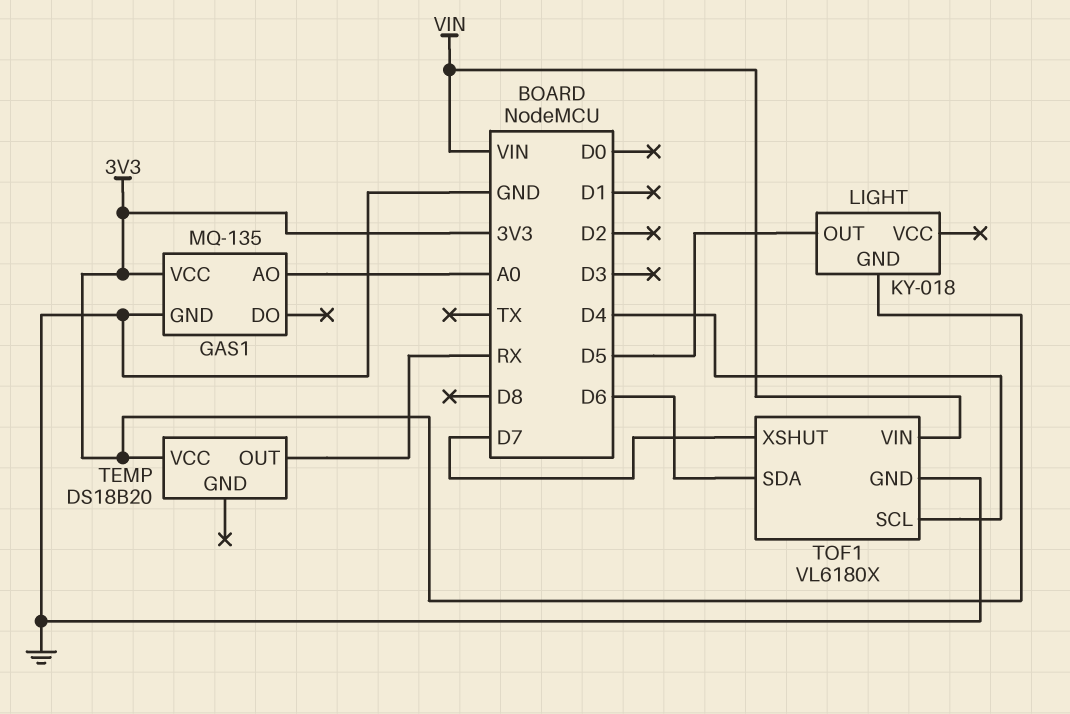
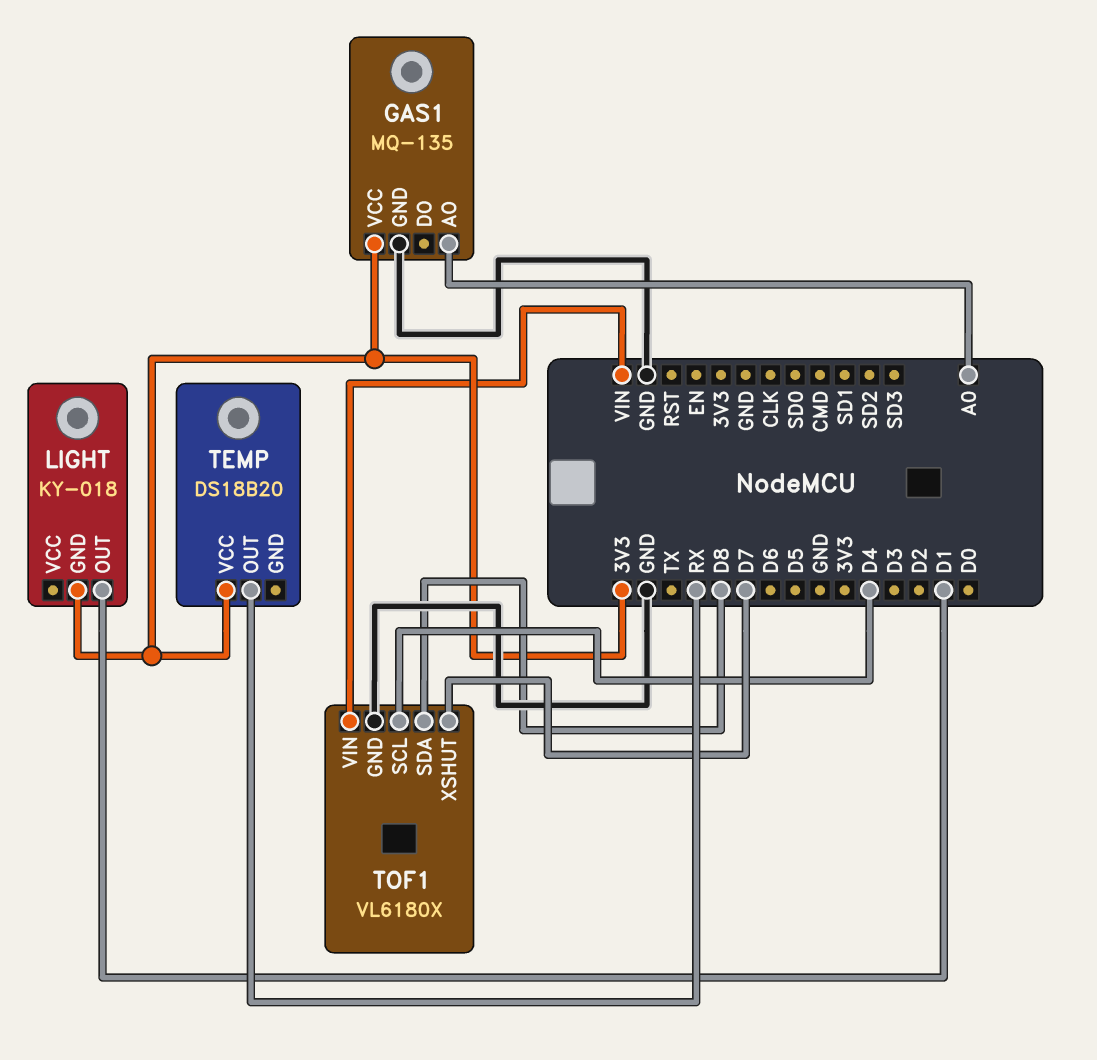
LIGHT pin OUT: D5 -> D1
TOF1 pin SDA: D6 -> D8

